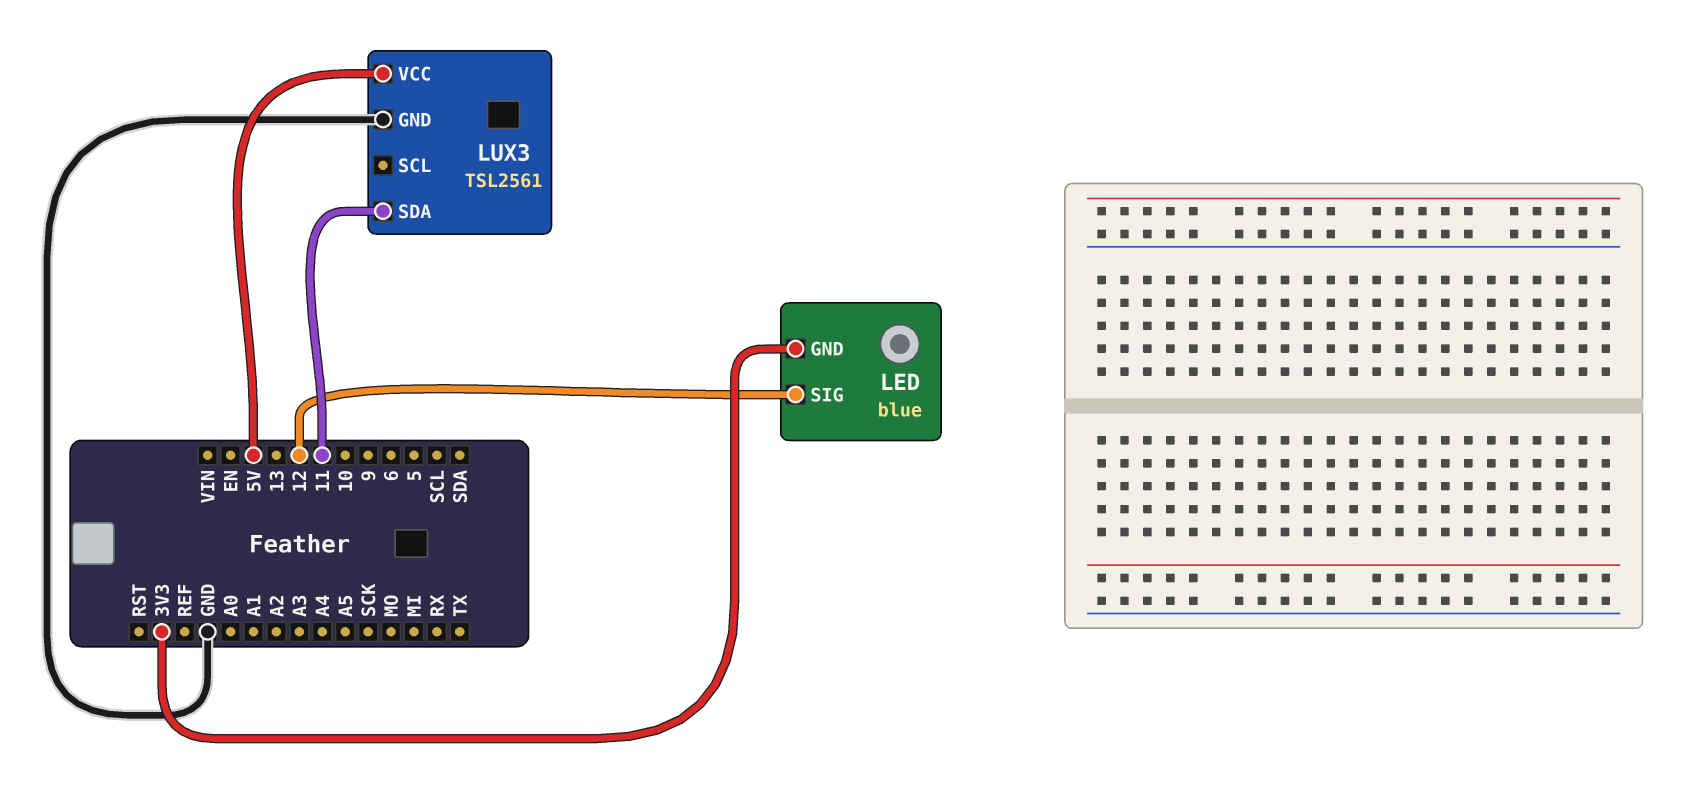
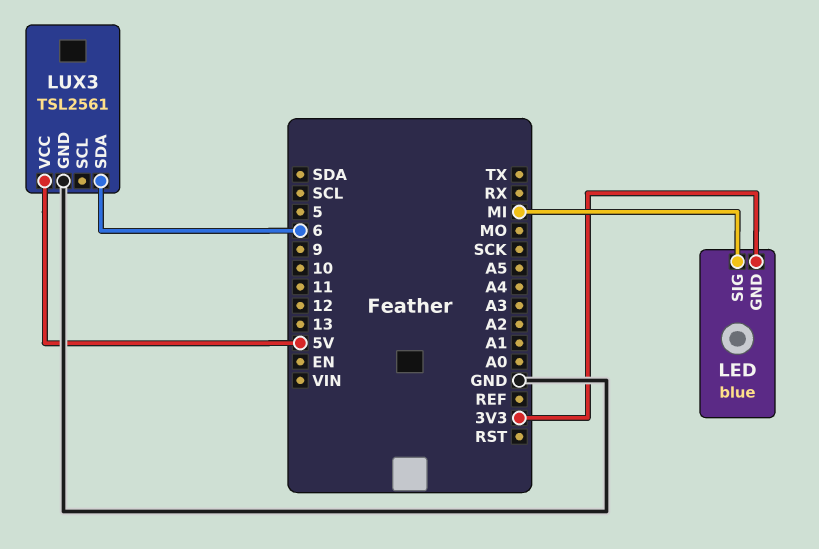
LED pin SIG: 12 -> MI
LUX3 pin SDA: 11 -> 6

